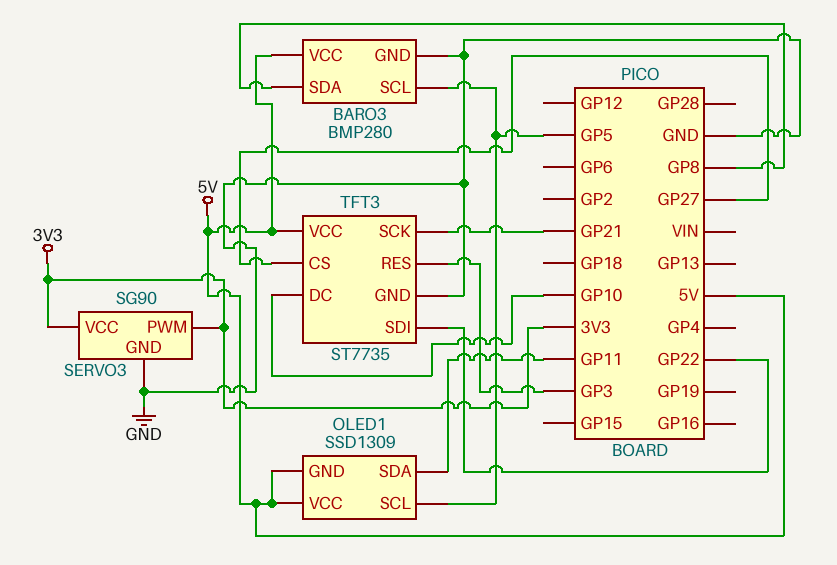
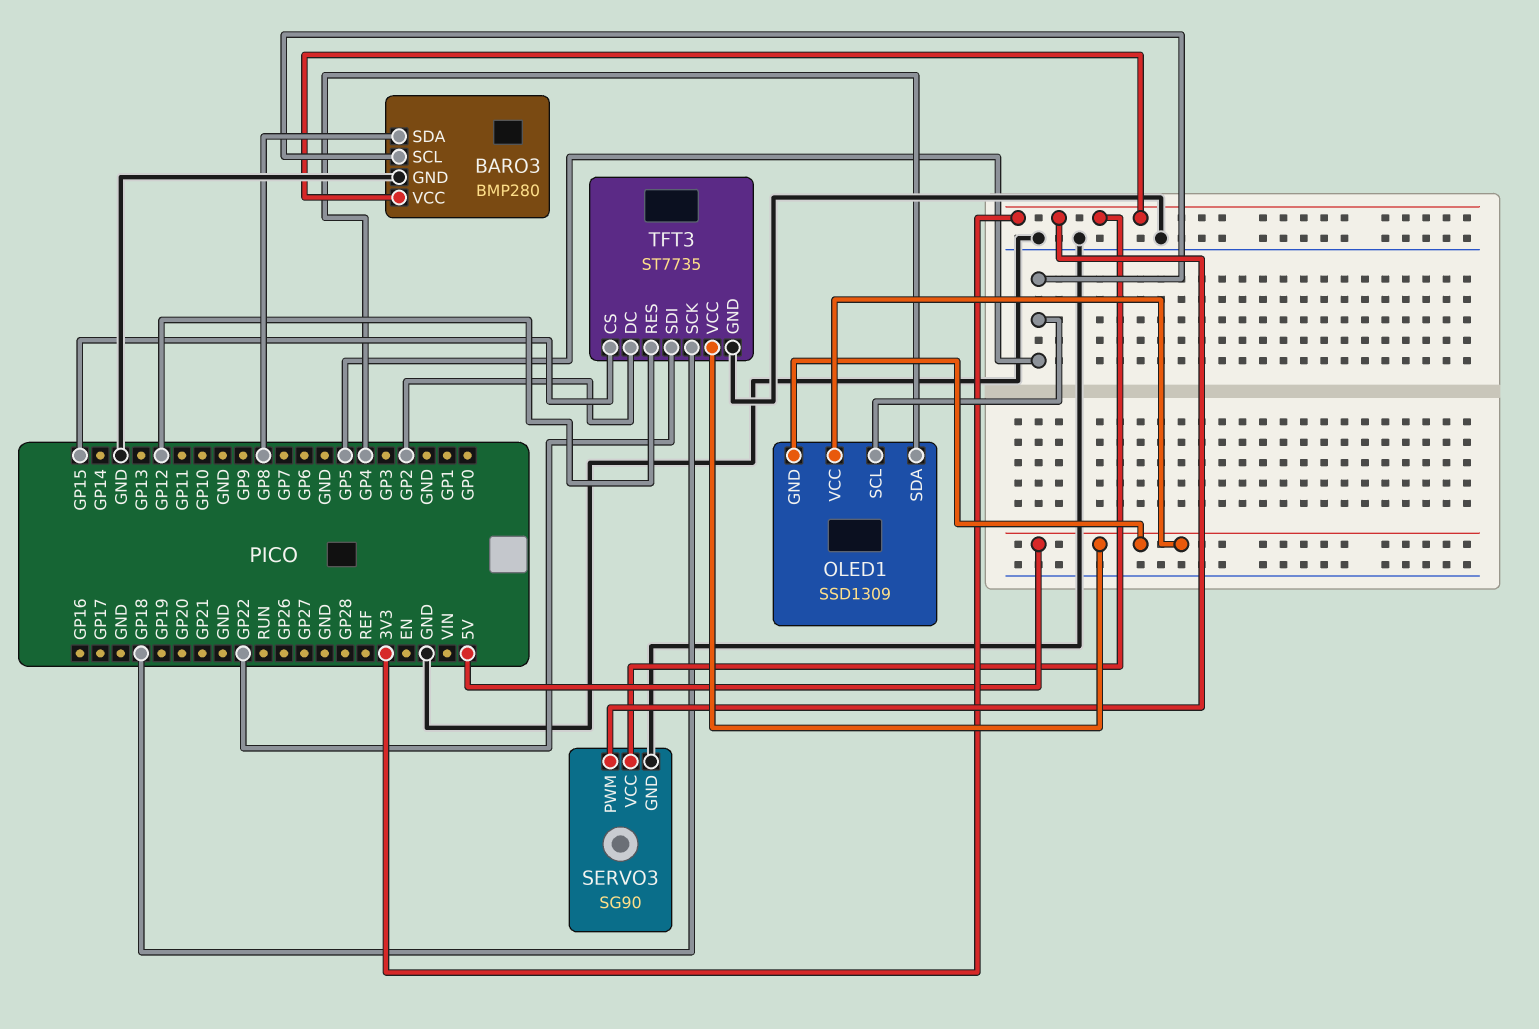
BARO3 pin VCC: 5V -> 3V3
OLED1 pin SDA: GP11 -> GP4
TFT3 pin CS: GP27 -> GP15
TFT3 pin DC: GP10 -> GP2
TFT3 pin RES: GP3 -> GP12
TFT3 pin SCK: GP21 -> GP18

